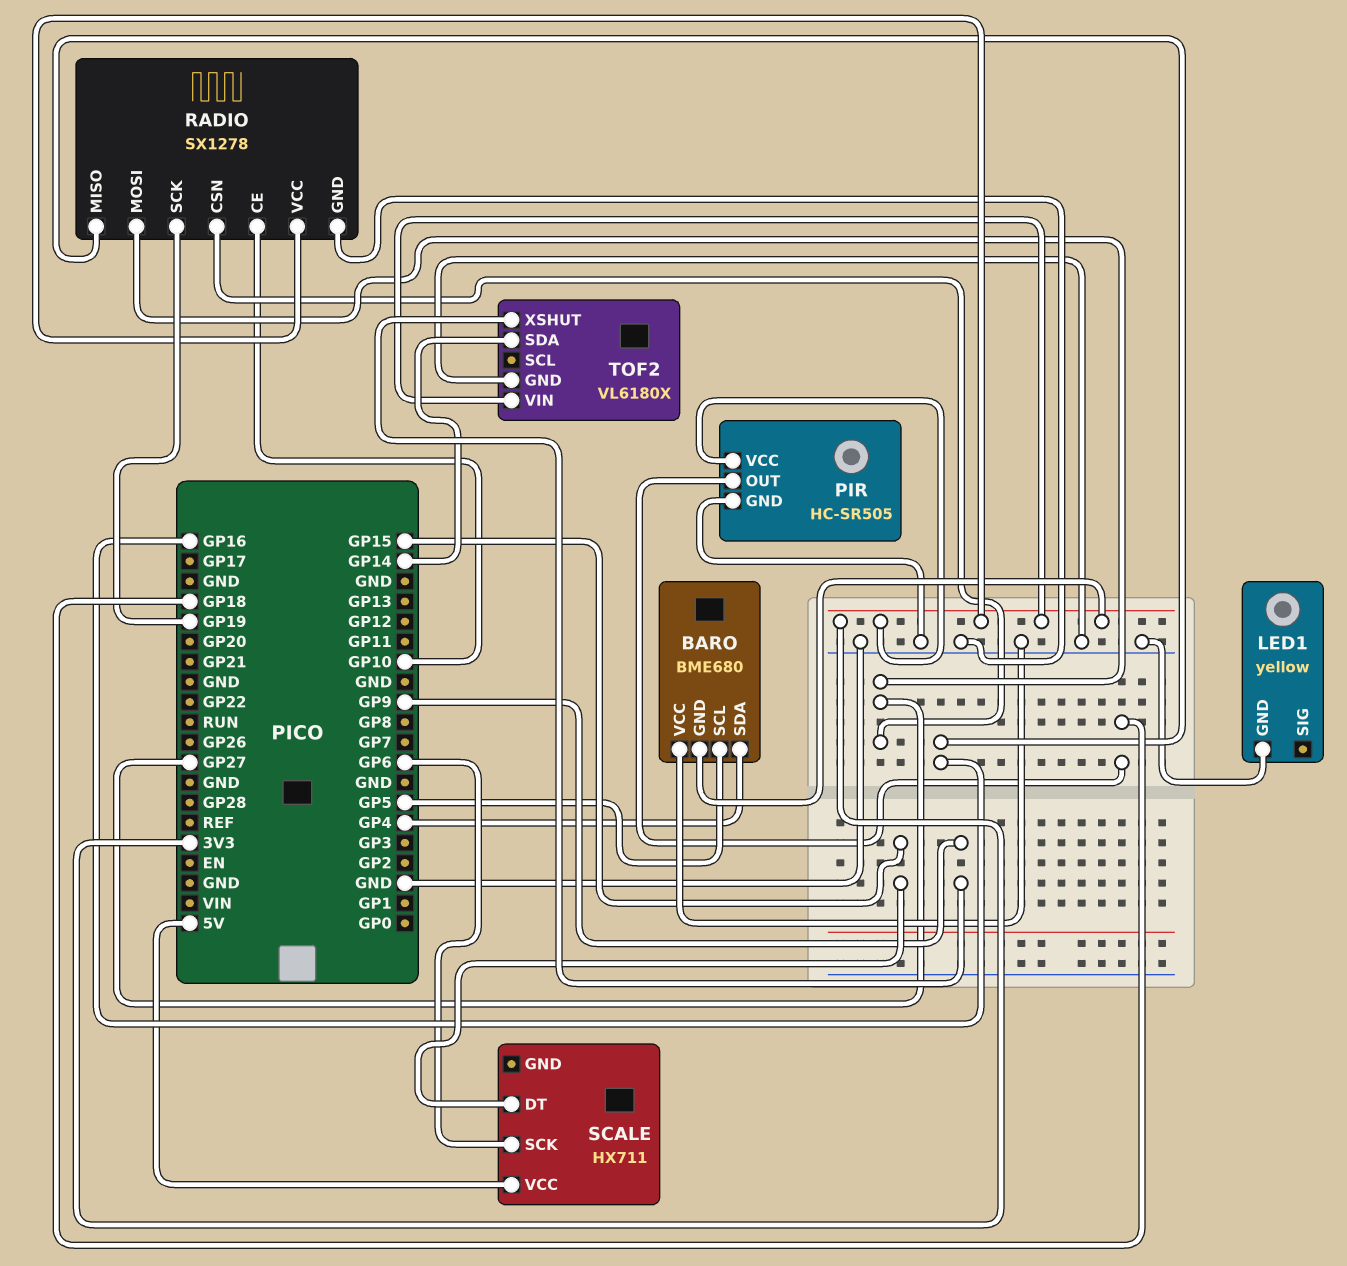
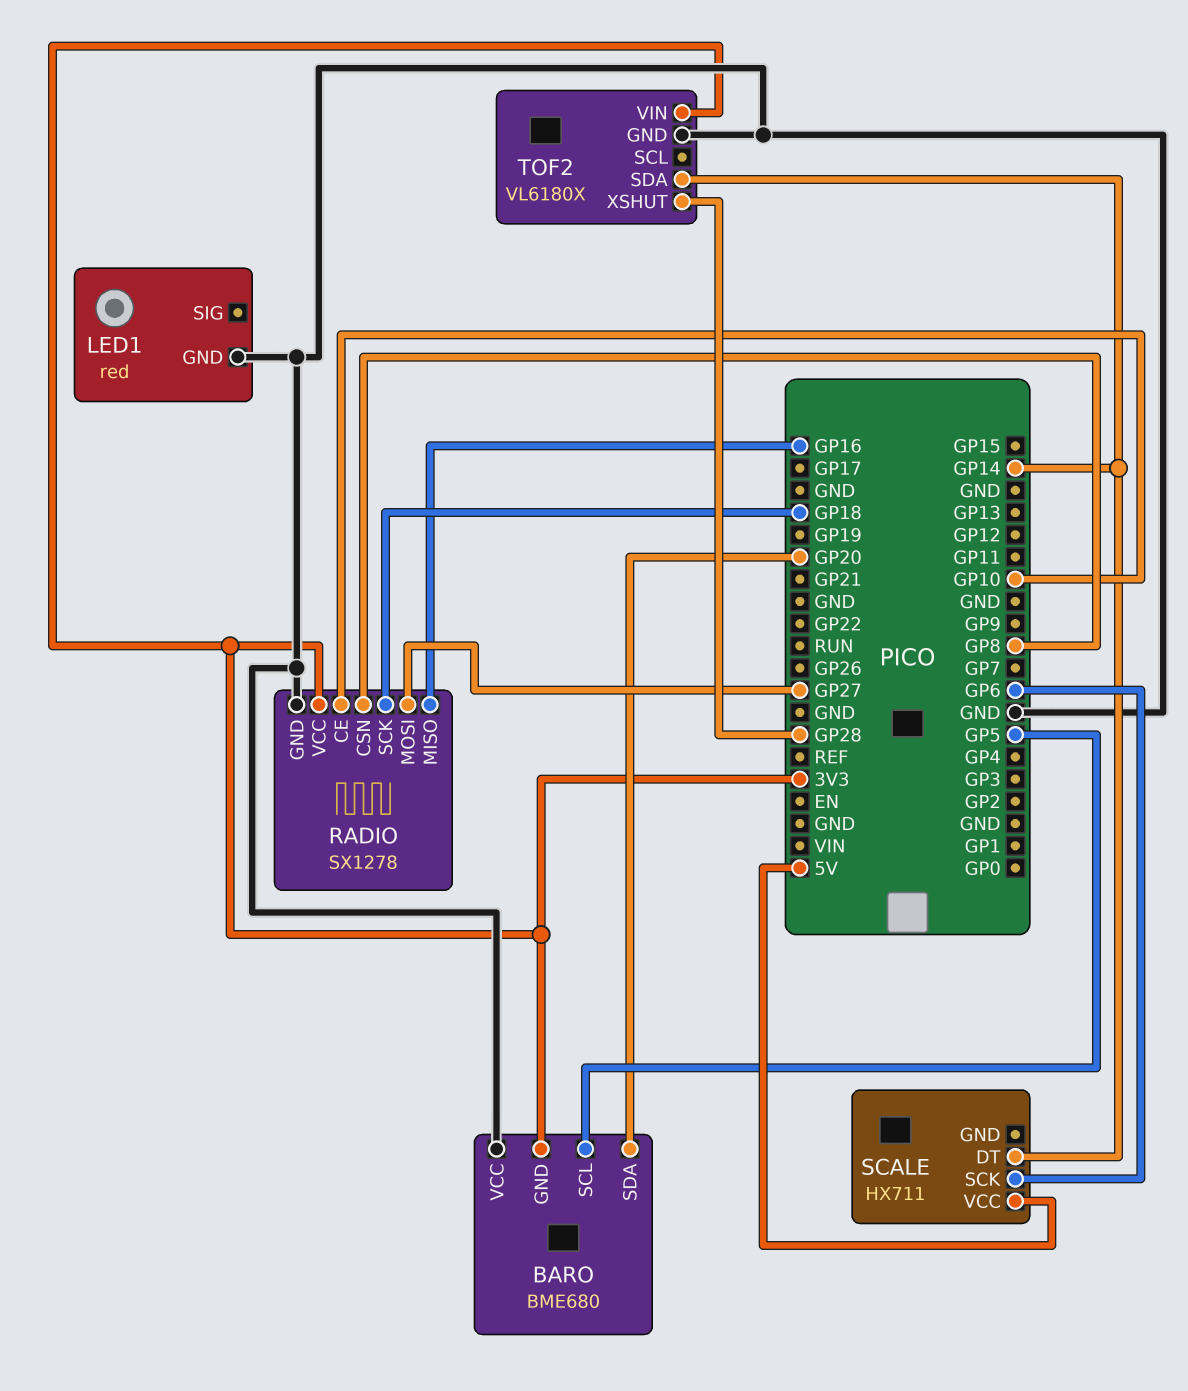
BARO pin SDA: GP4 -> GP20
LED1: yellow -> red
PIR: HC-SR505 -> none
PIR pin GND: GND -> none
PIR pin OUT: GP18 -> none
PIR pin VCC: 3V3 -> none
RADIO pin CSN: GP27 -> GP8
RADIO pin SCK: GP19 -> GP18
SCALE pin DT: GP15 -> GP14
TOF2 pin XSHUT: GP9 -> GP28

